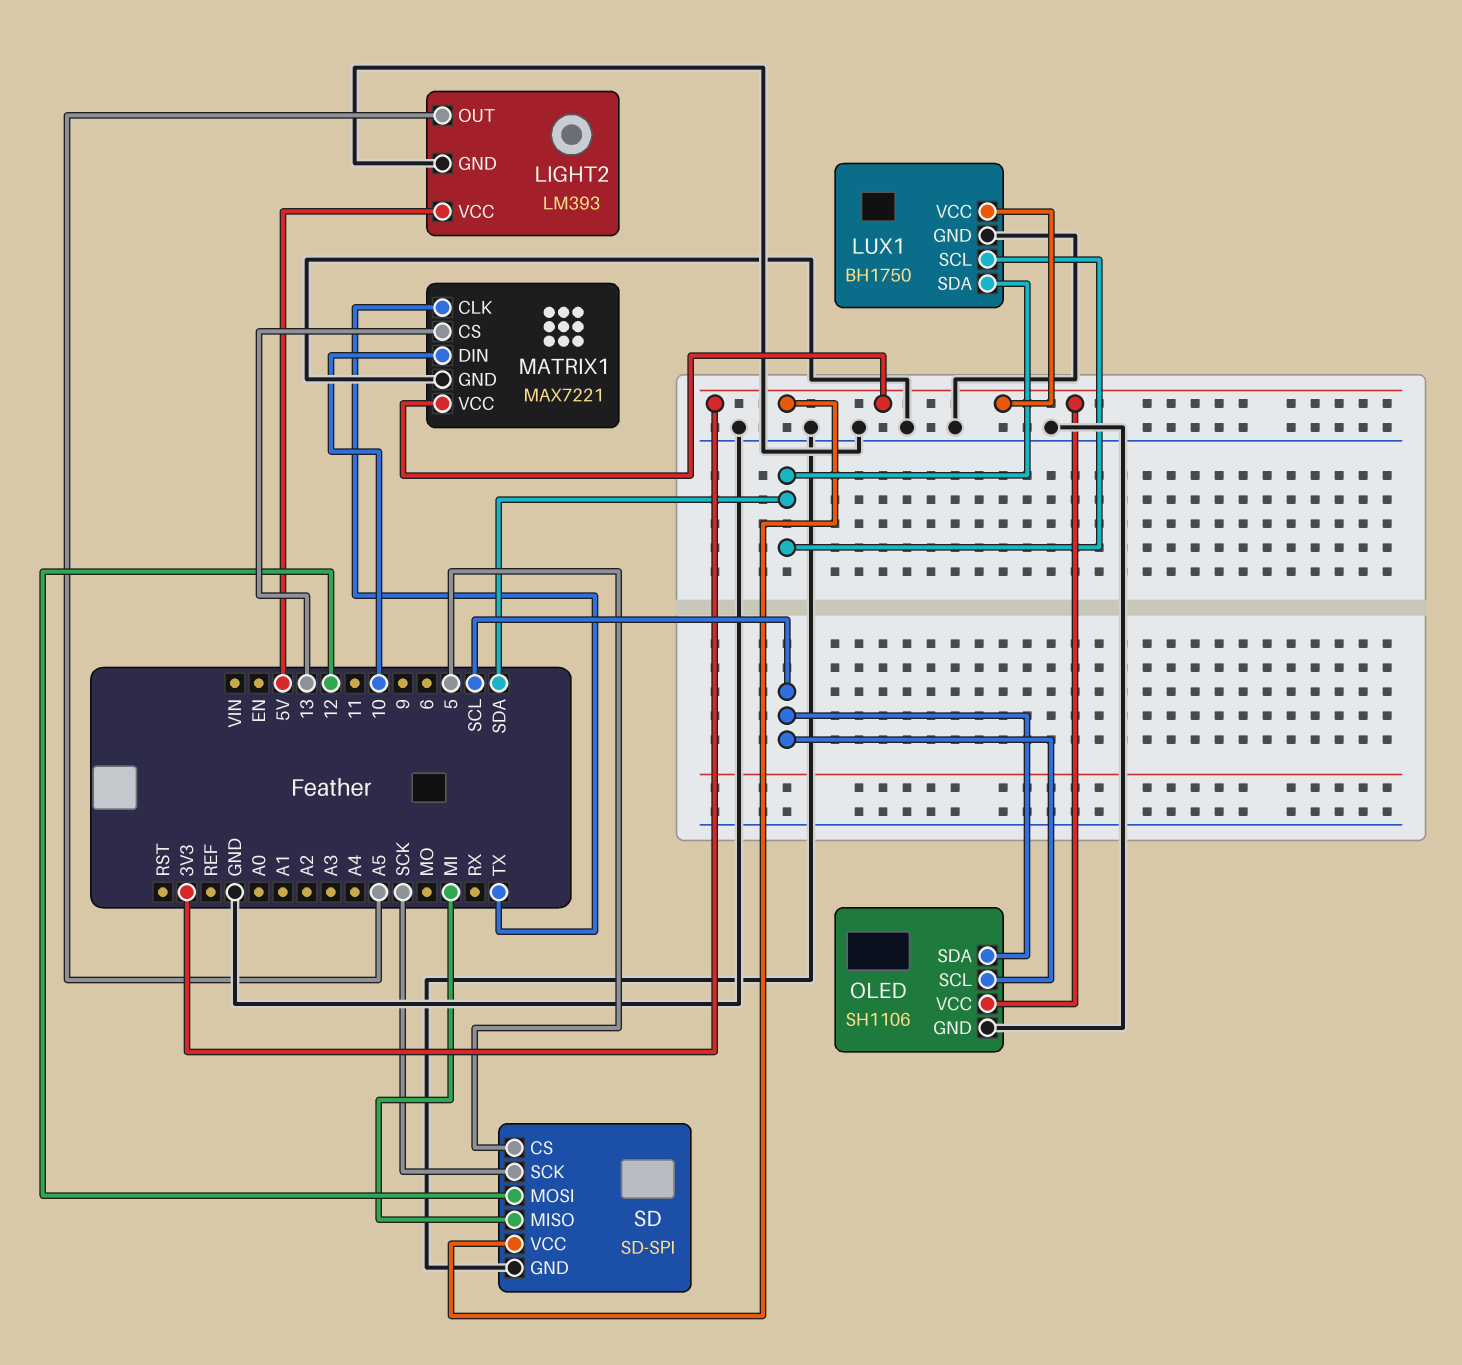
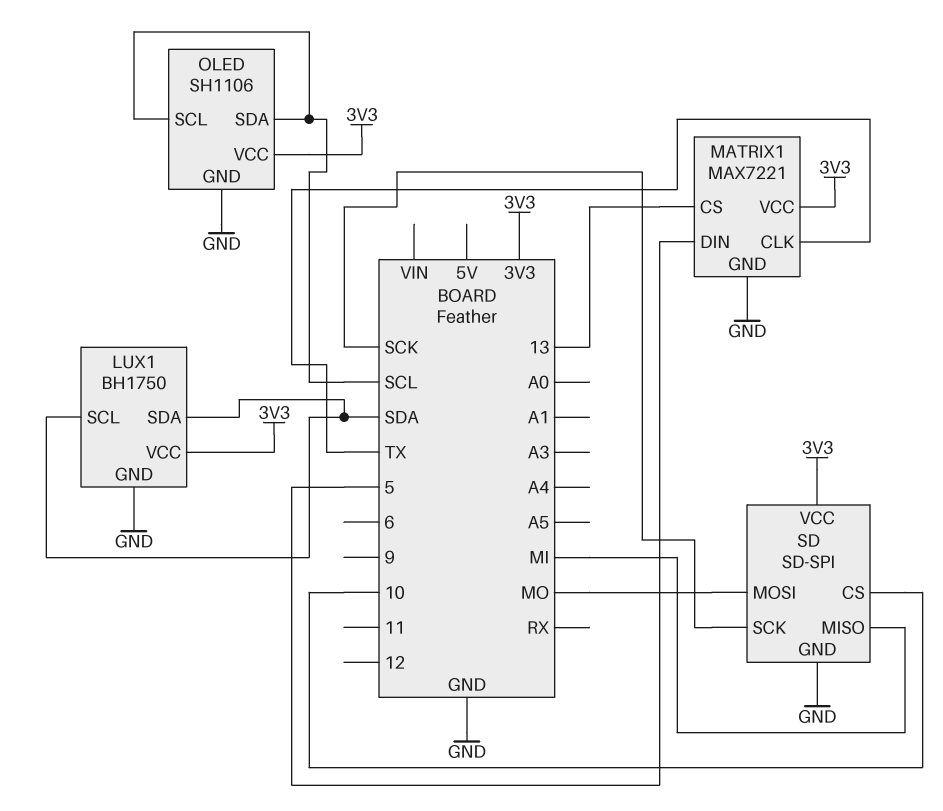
LIGHT2: LM393 -> none
LIGHT2 pin GND: GND -> none
LIGHT2 pin OUT: A5 -> none
LIGHT2 pin VCC: 5V -> none
MATRIX1 pin DIN: 10 -> 5
SD pin CS: 5 -> 10
SD pin MOSI: 12 -> MO

